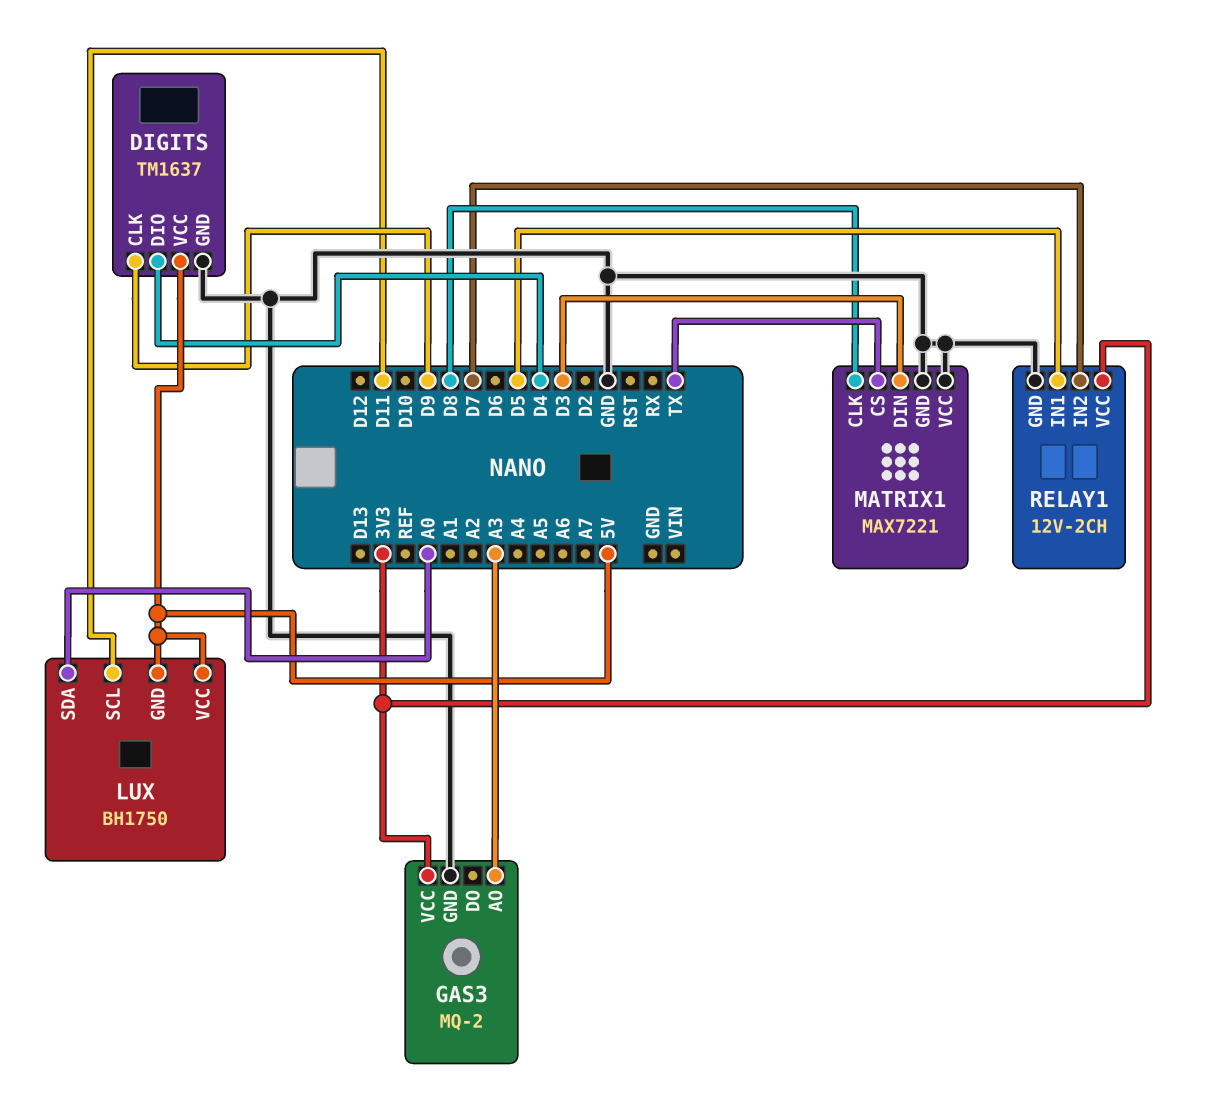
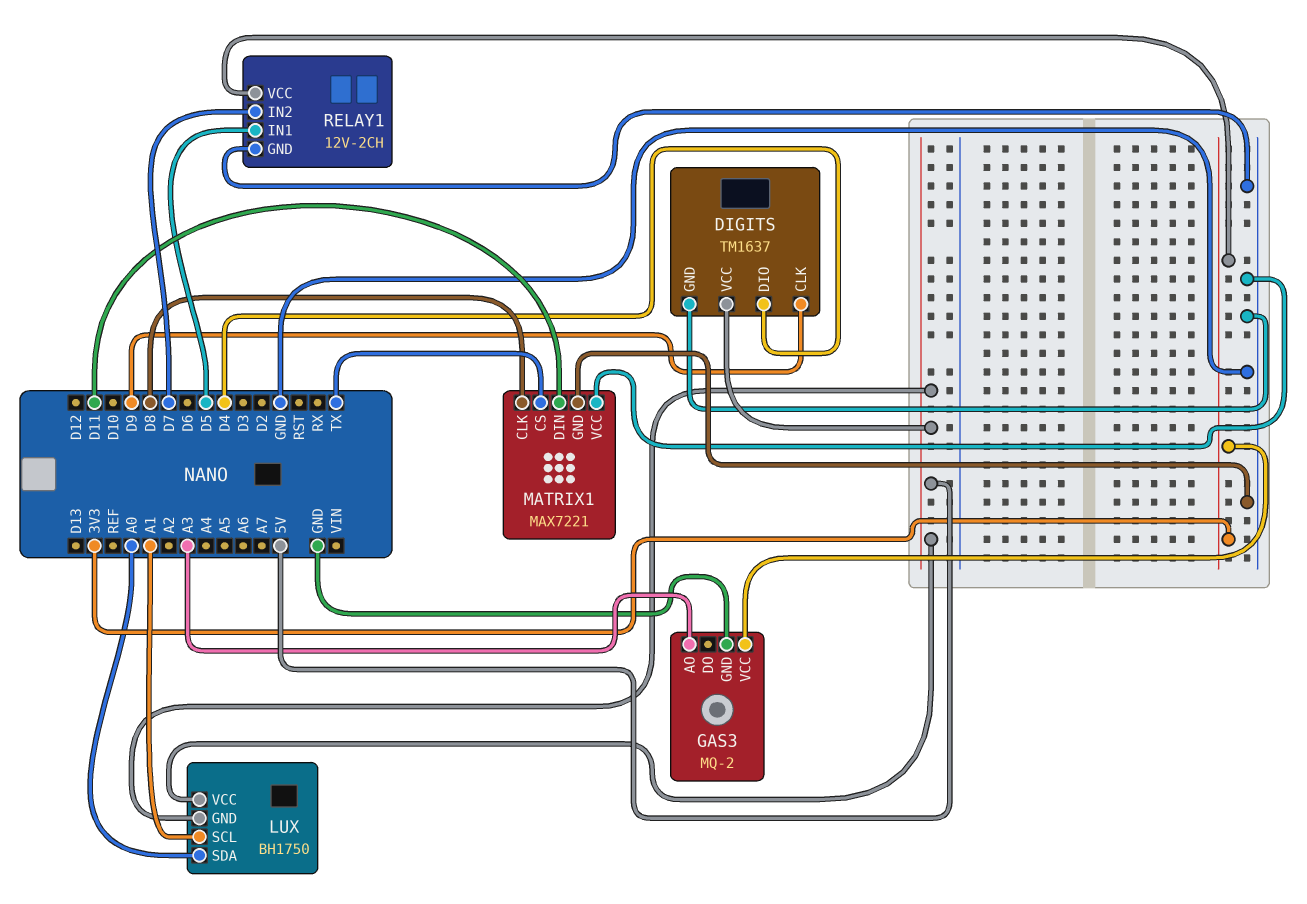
LUX pin SCL: D11 -> A1
MATRIX1 pin DIN: D3 -> D11

